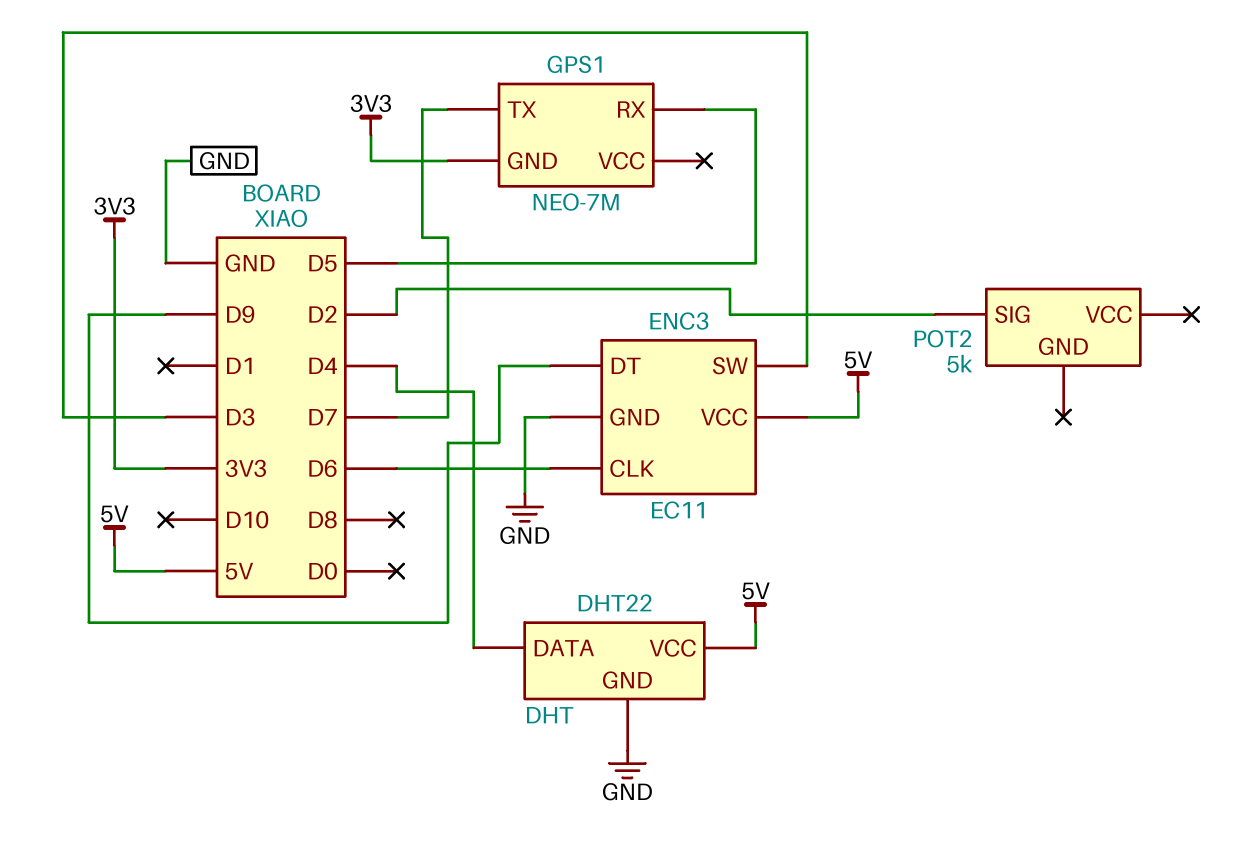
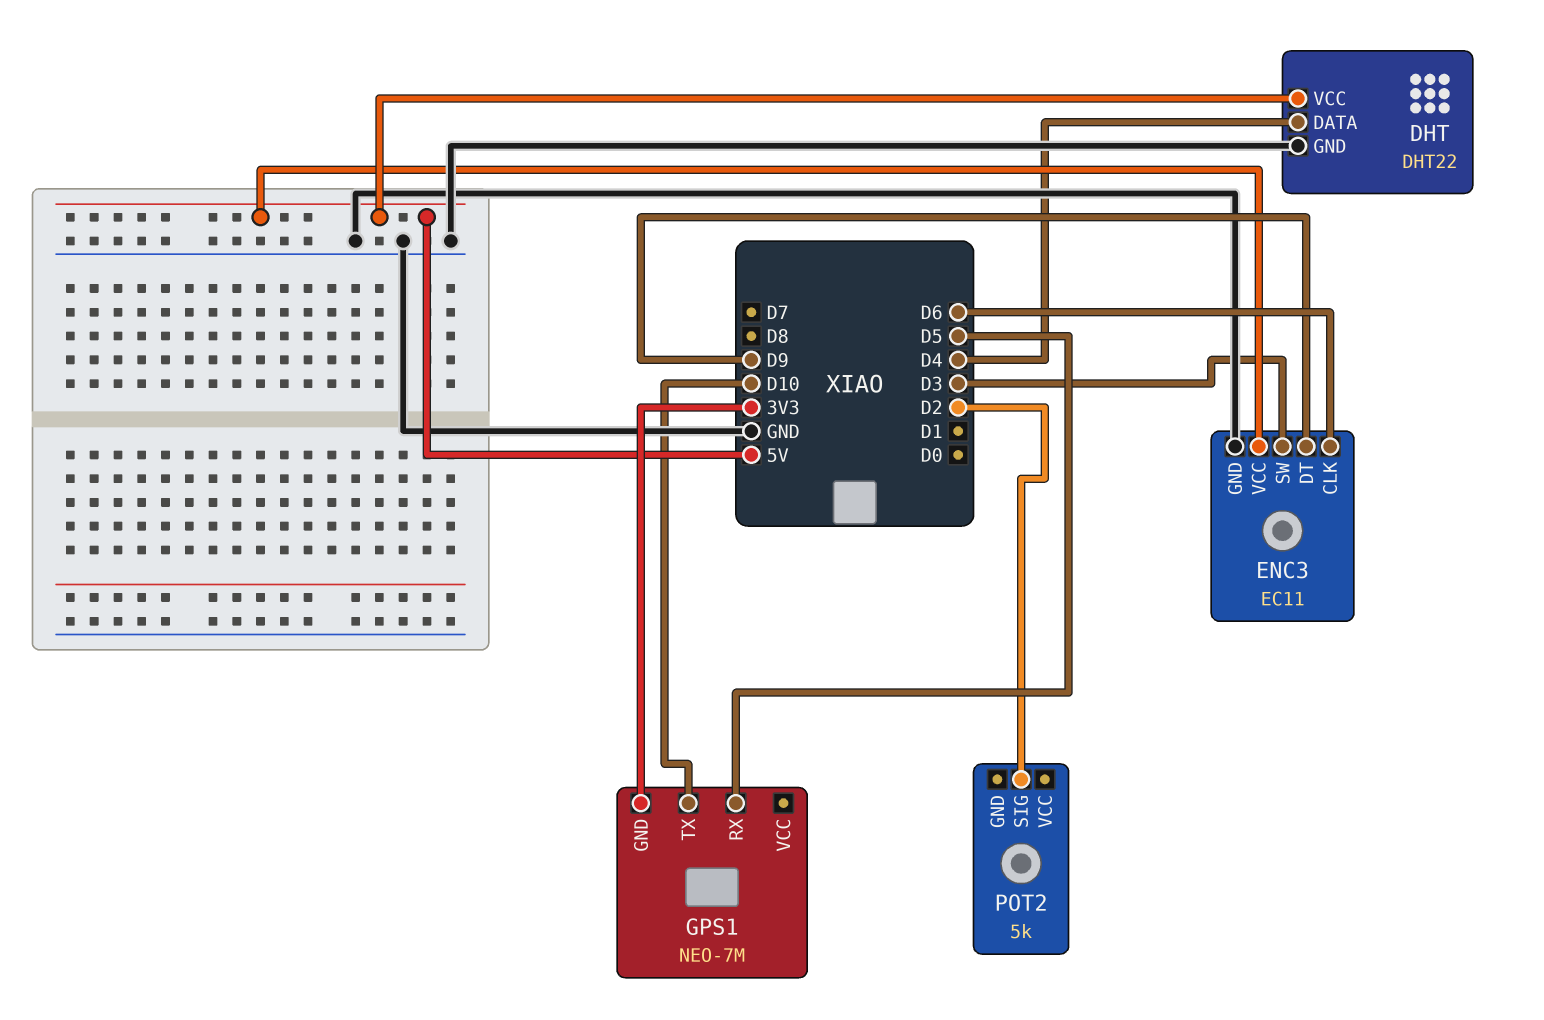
GPS1 pin TX: D7 -> D10

